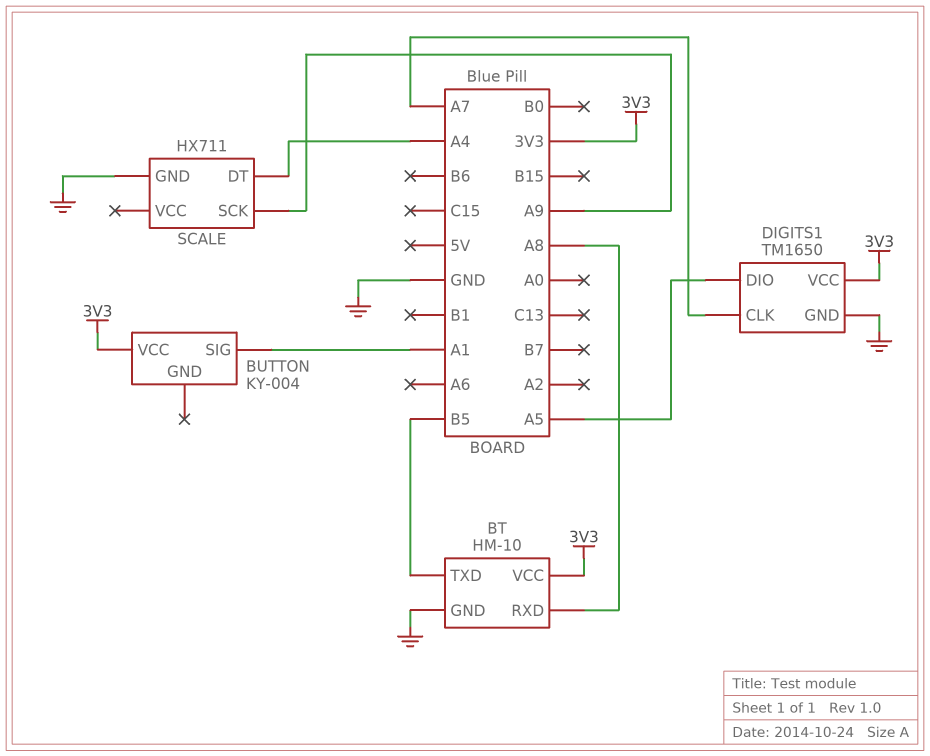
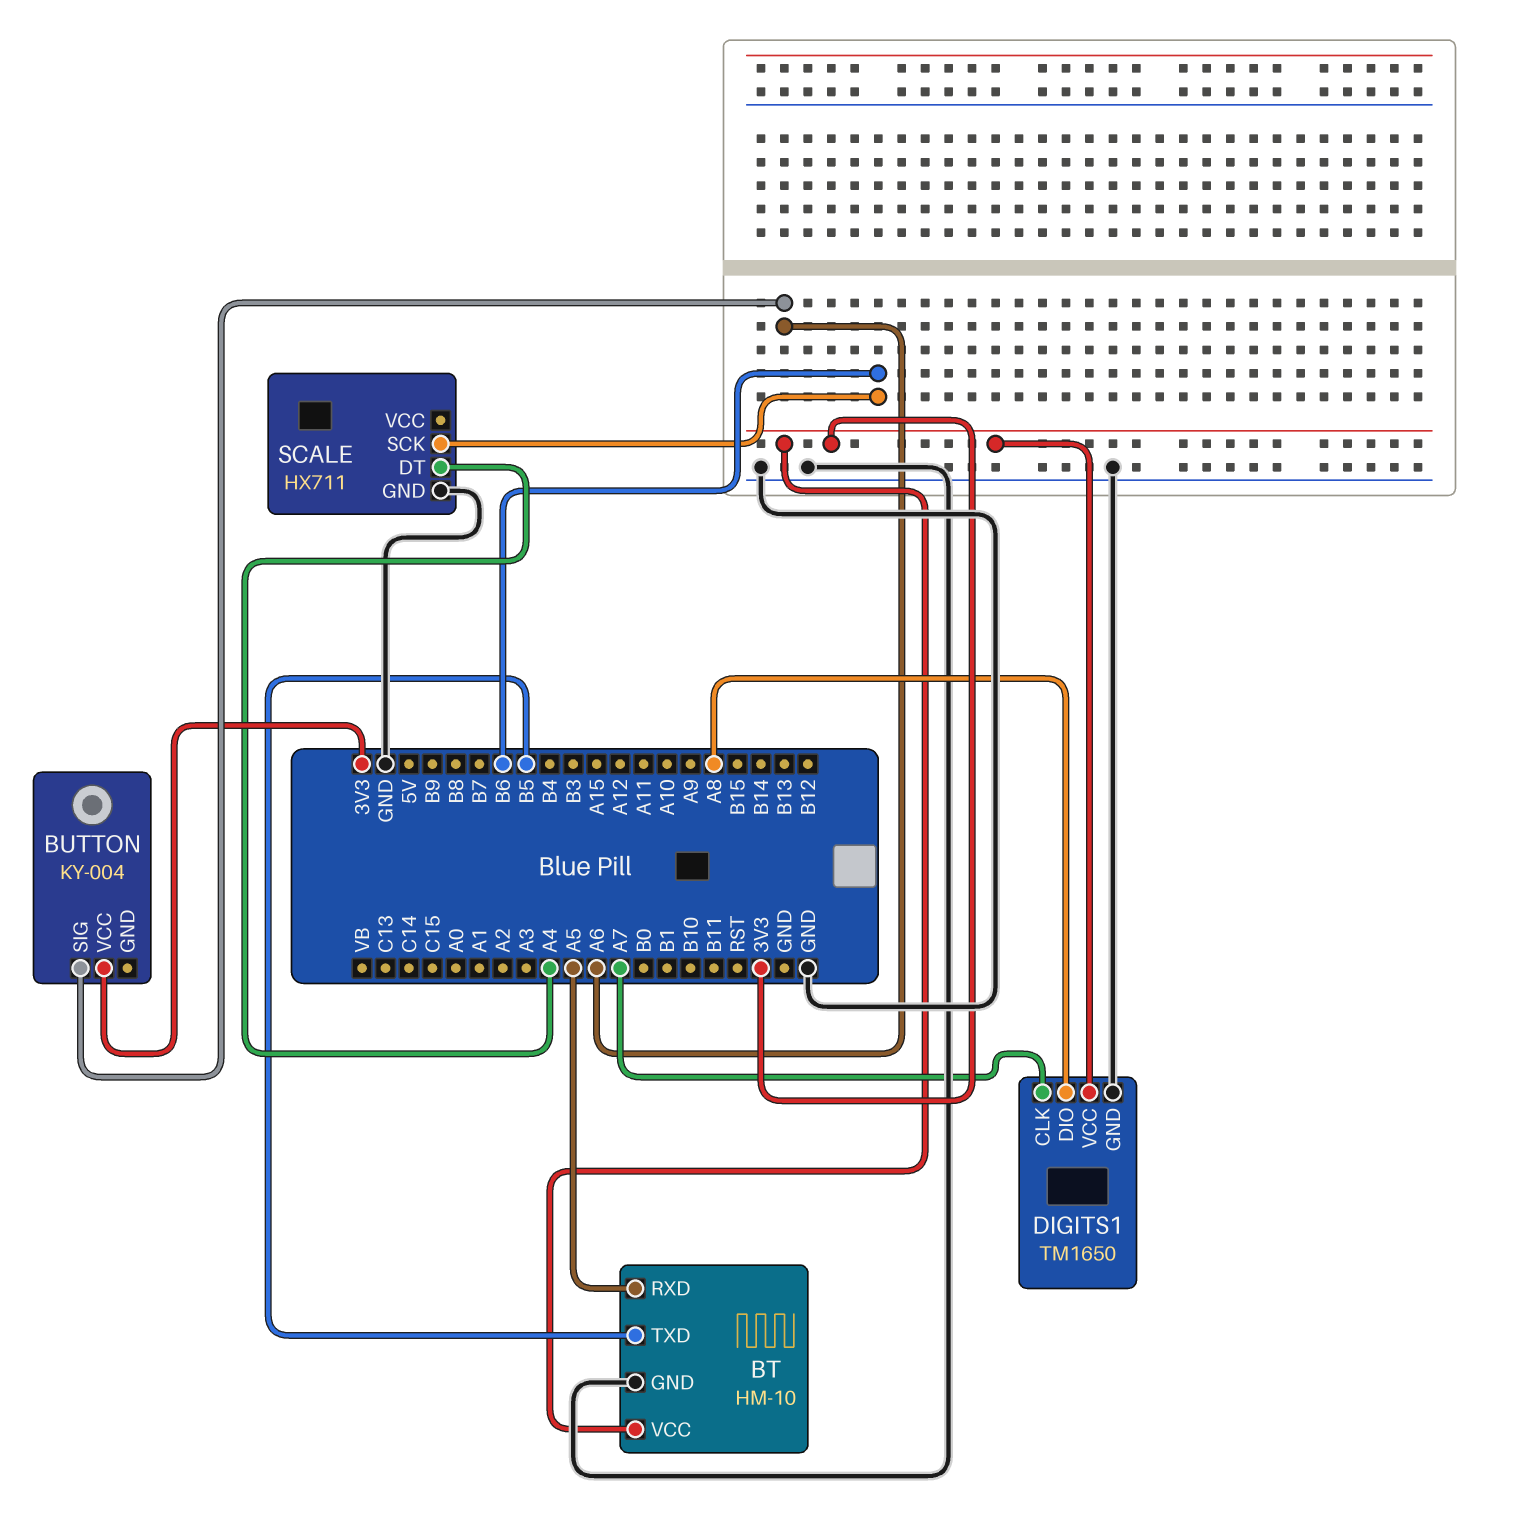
BT pin RXD: A8 -> A5
BUTTON pin SIG: A1 -> A6
DIGITS1 pin DIO: A5 -> A8
SCALE pin SCK: A9 -> B6

